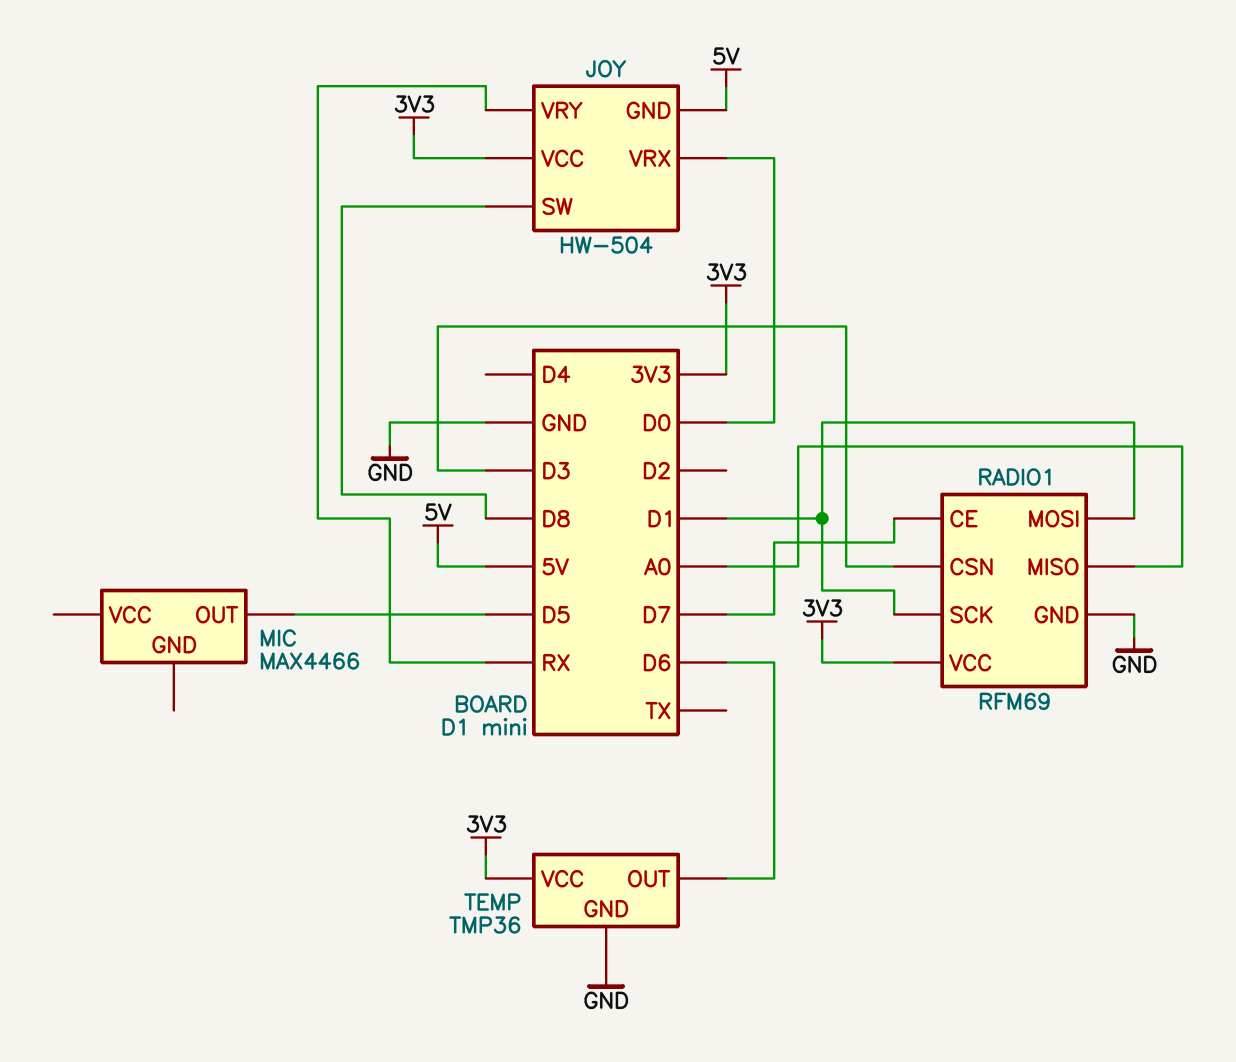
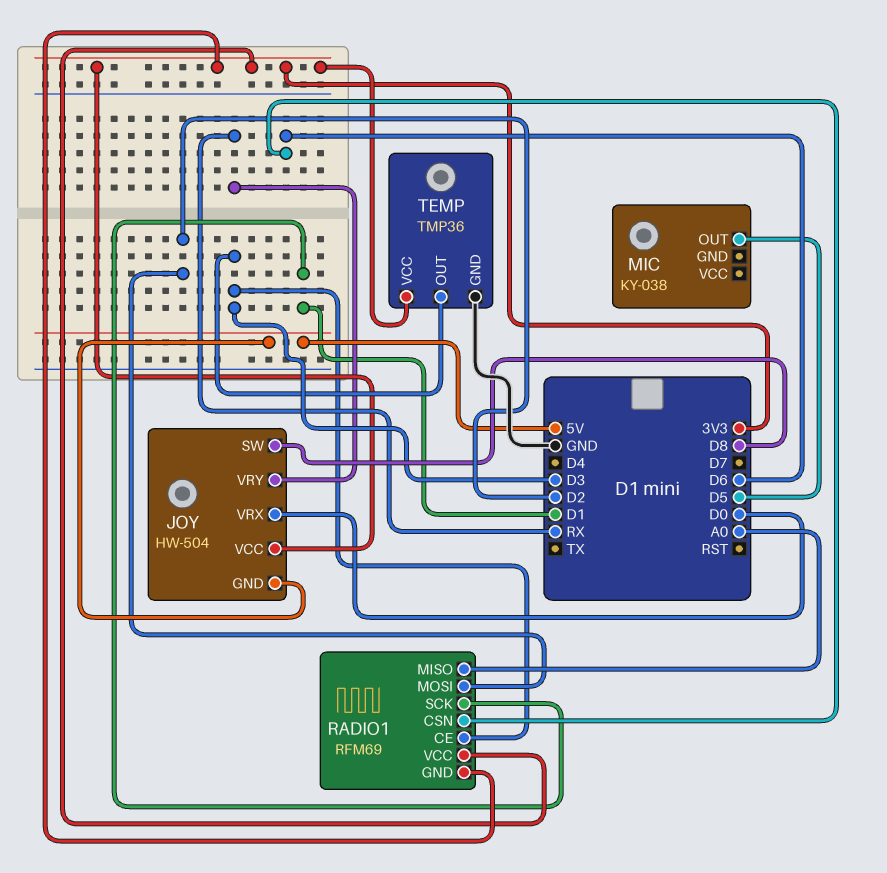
MIC: MAX4466 -> KY-038
RADIO1 pin CE: D7 -> D3
RADIO1 pin CSN: D3 -> D6
RADIO1 pin GND: GND -> 3V3
RADIO1 pin MOSI: D1 -> D2
TEMP pin OUT: D6 -> D3

